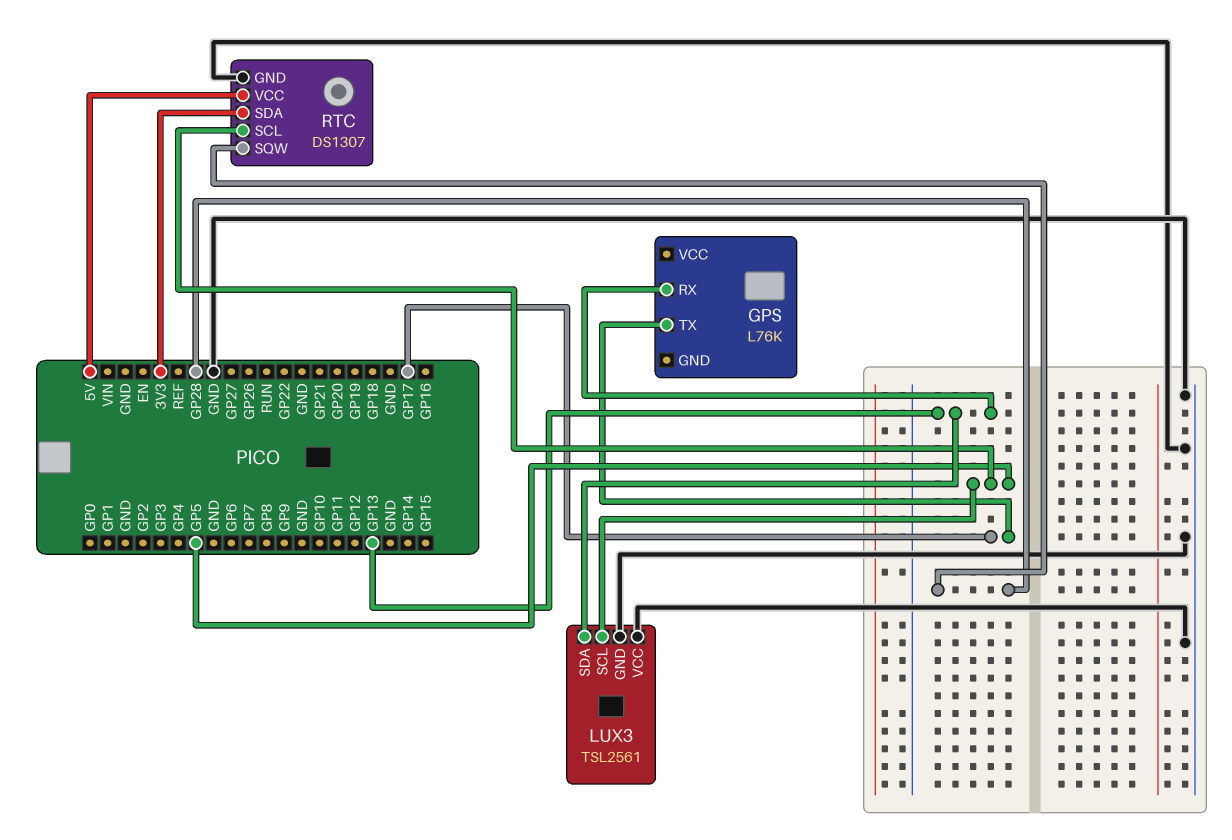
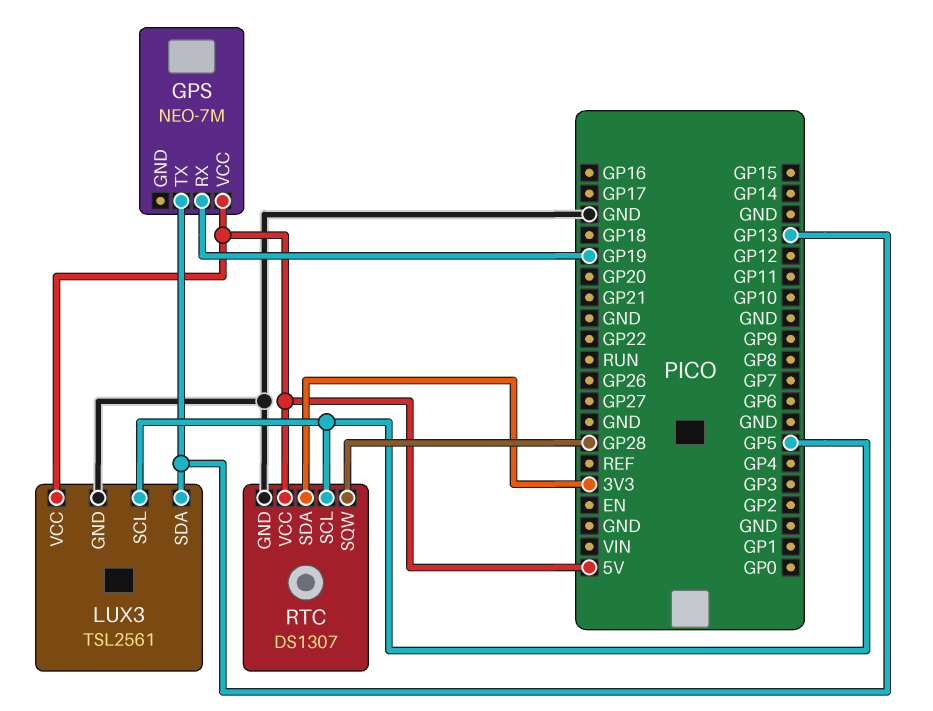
GPS: L76K -> NEO-7M
GPS pin RX: GP13 -> GP19
GPS pin TX: GP17 -> GP13
GPS pin VCC: none -> 5V
LUX3 pin VCC: GND -> 5V

